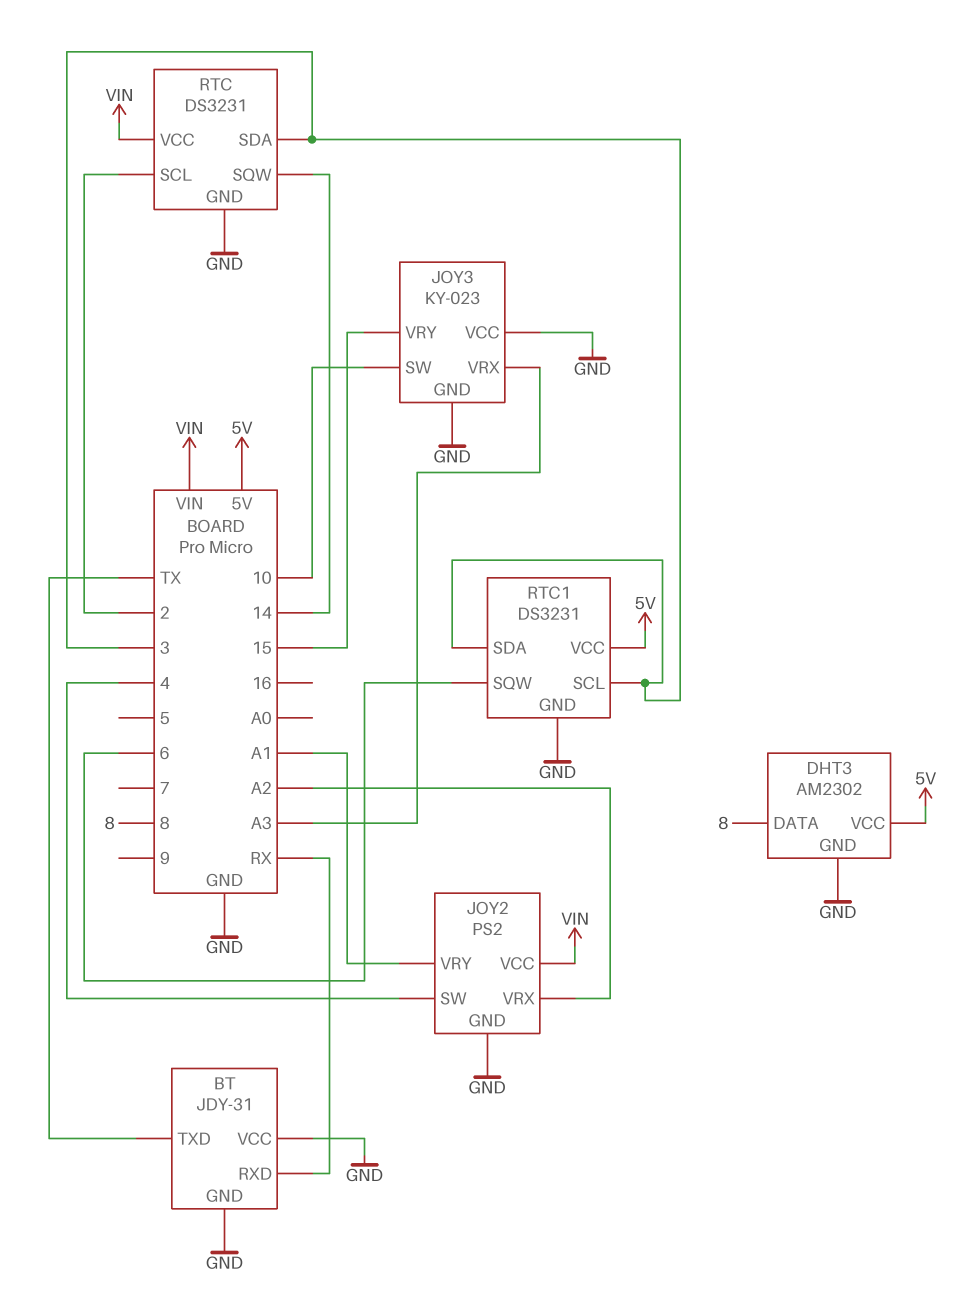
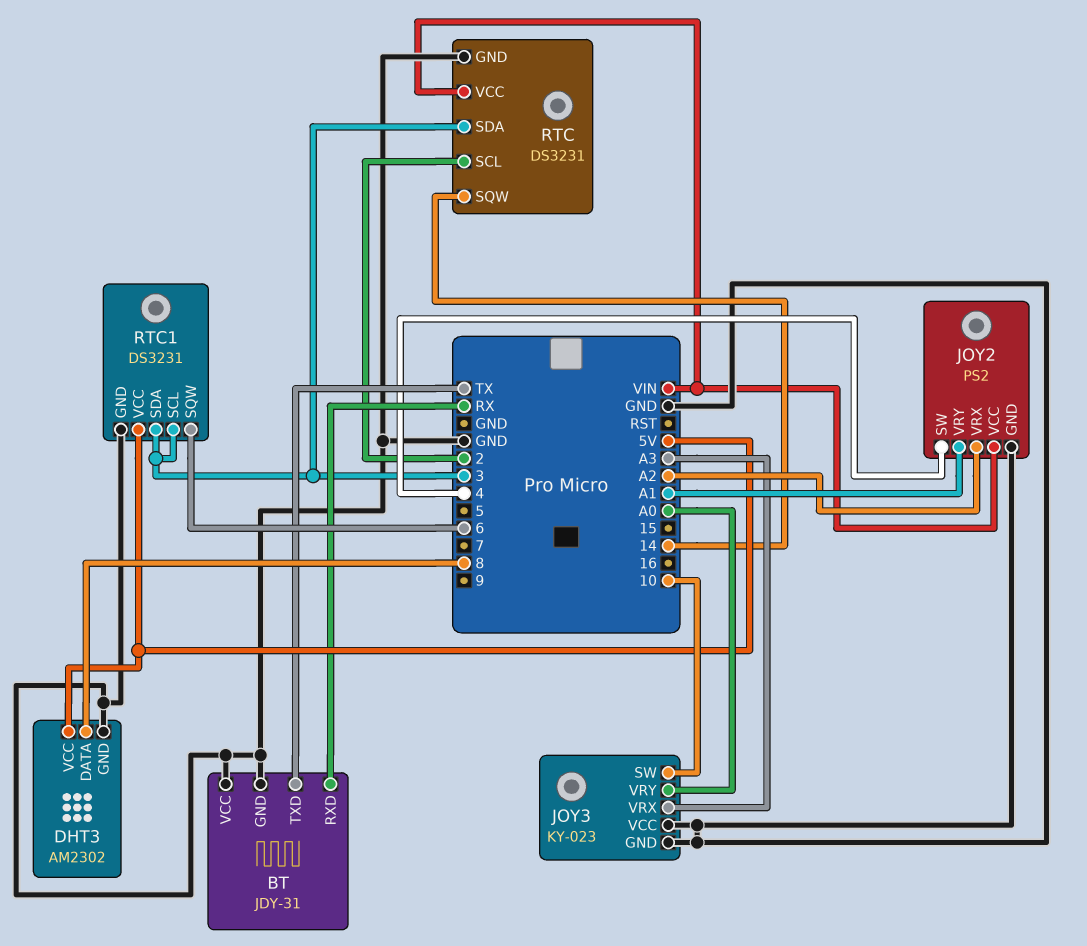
JOY3 pin VRY: 15 -> A0

